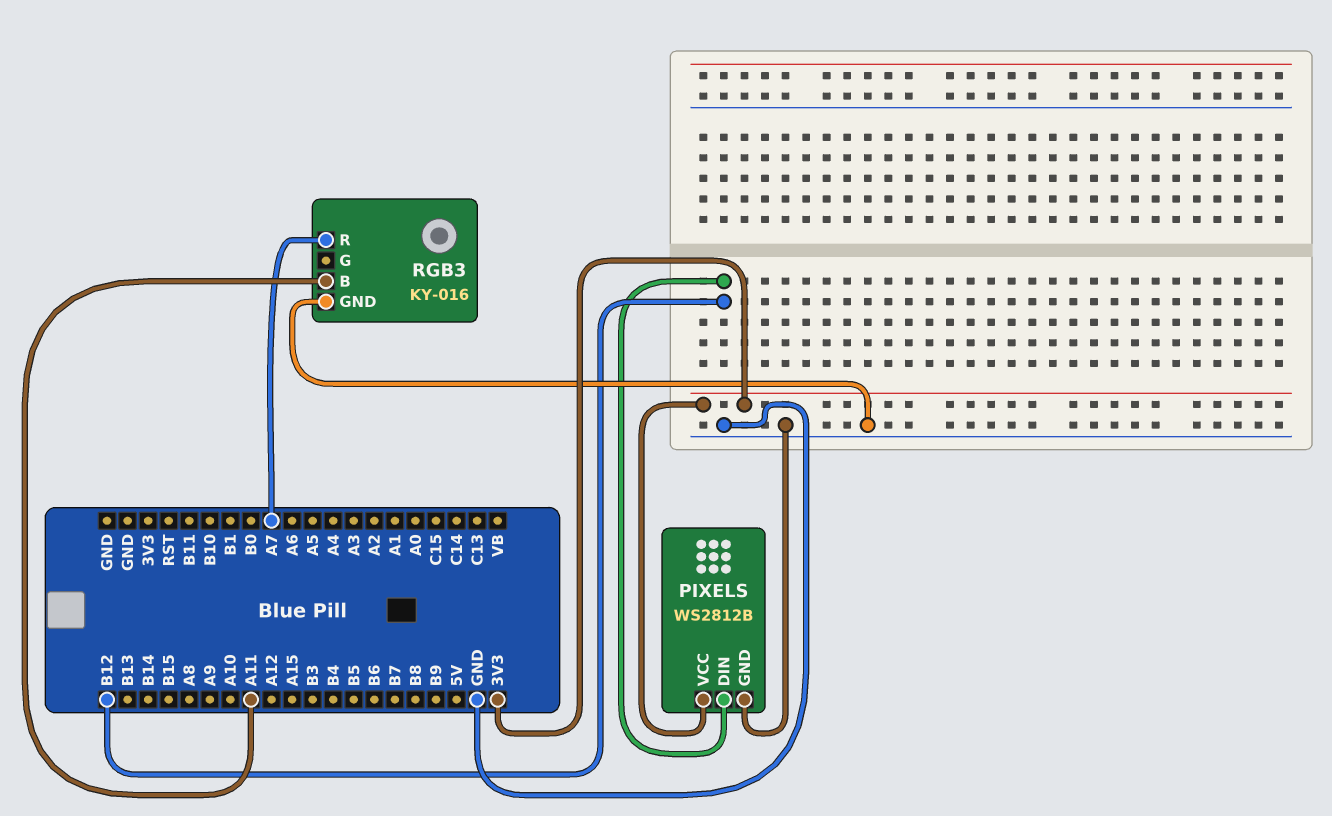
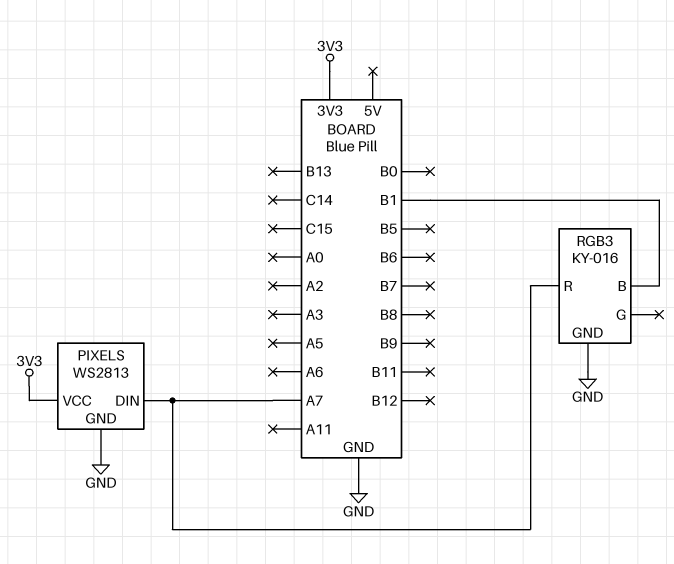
PIXELS: WS2812B -> WS2813
PIXELS pin DIN: B12 -> A7
RGB3 pin B: A11 -> B1

